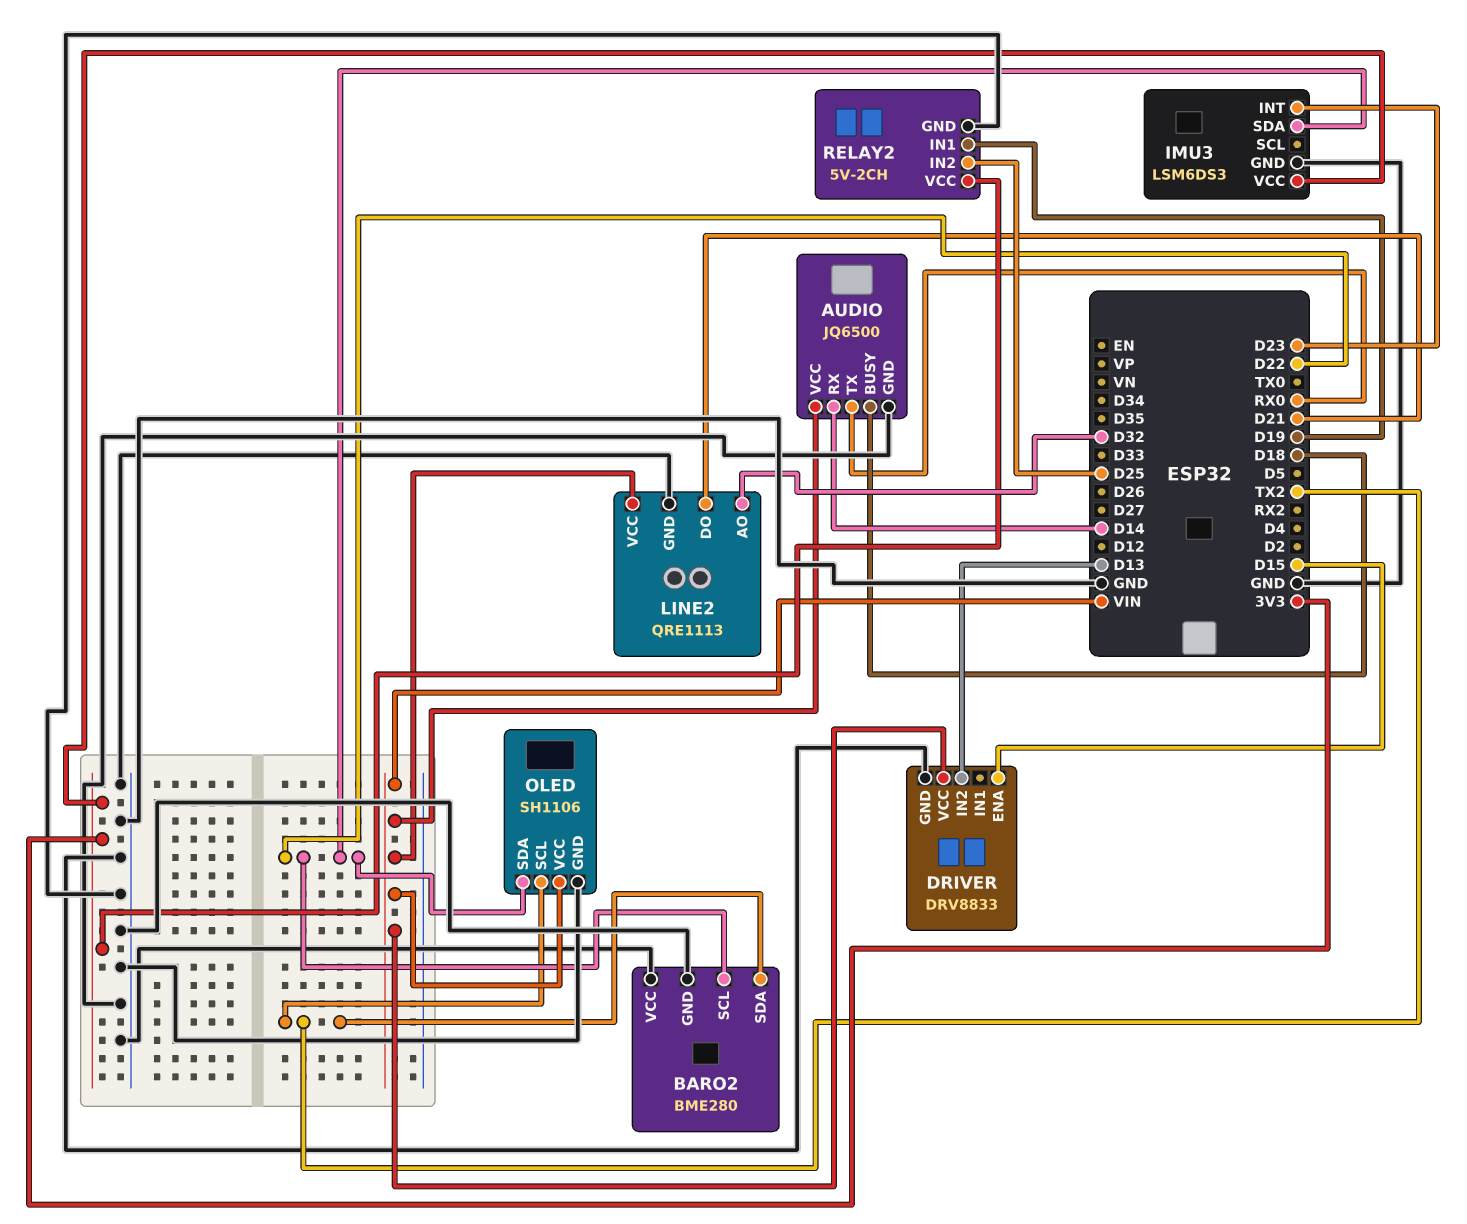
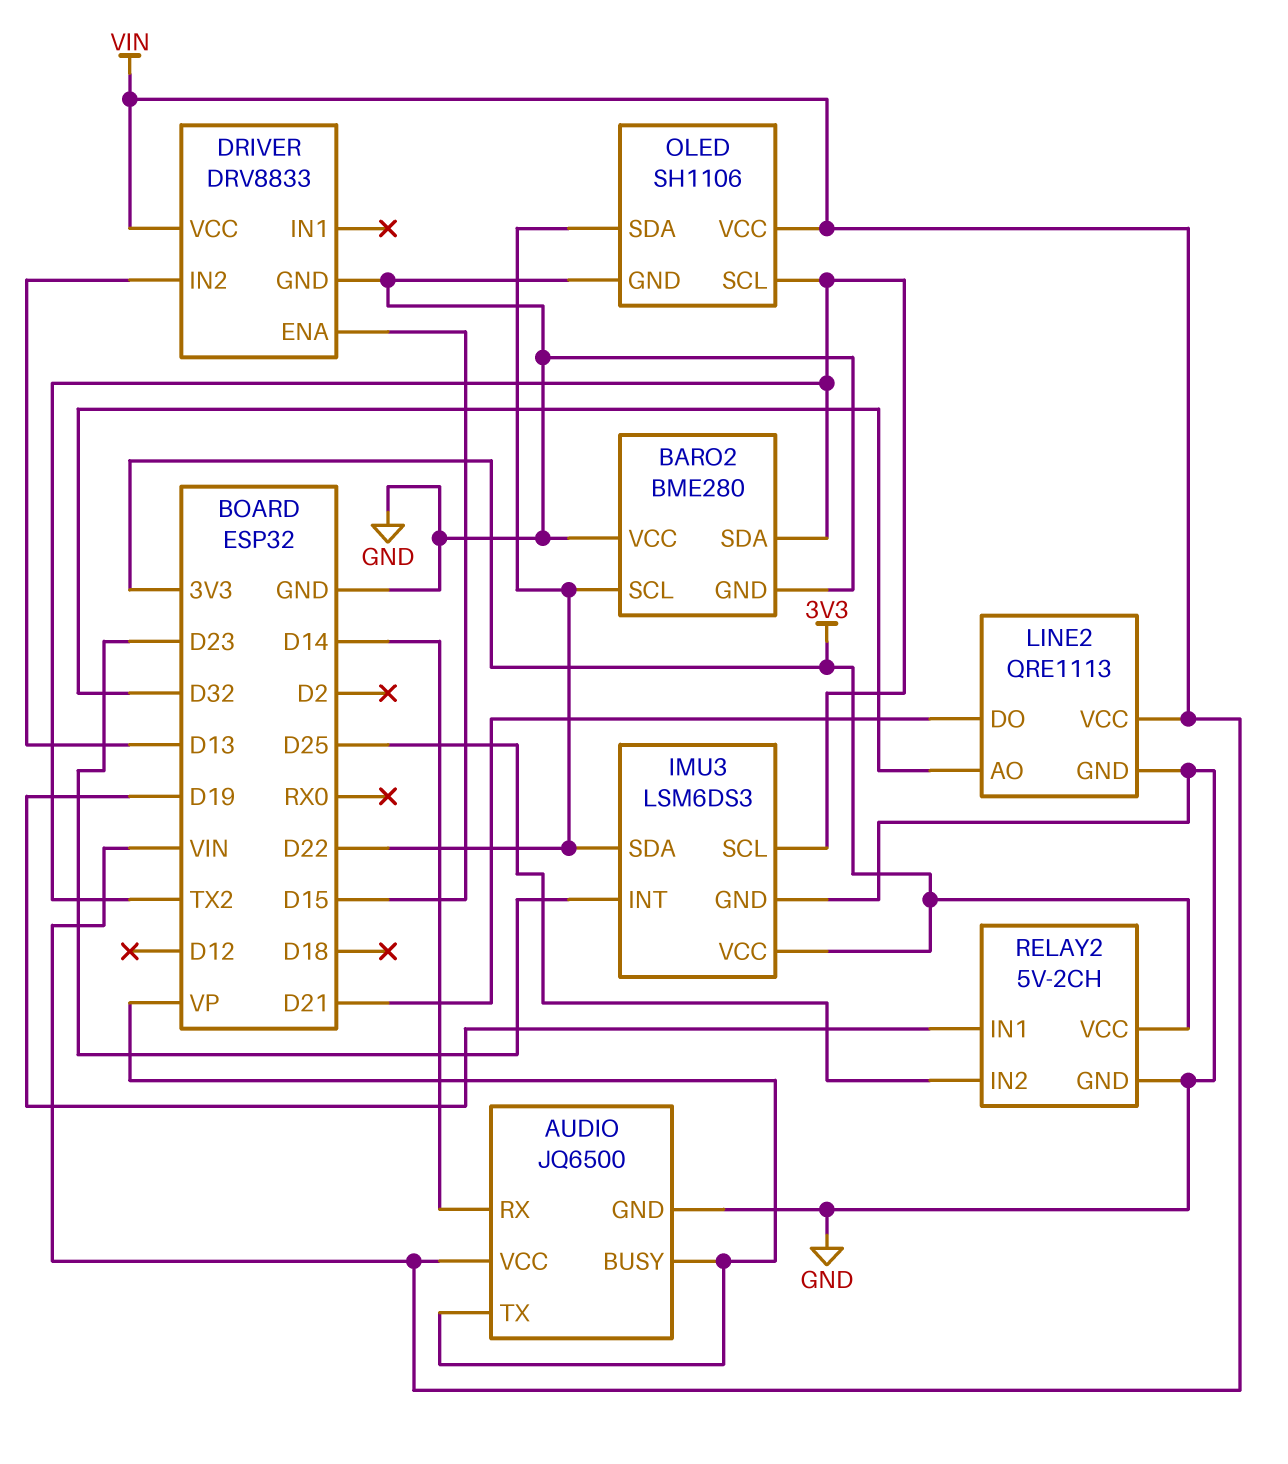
AUDIO pin BUSY: D18 -> VP
AUDIO pin TX: RX0 -> VP
IMU3 pin SCL: none -> TX2

